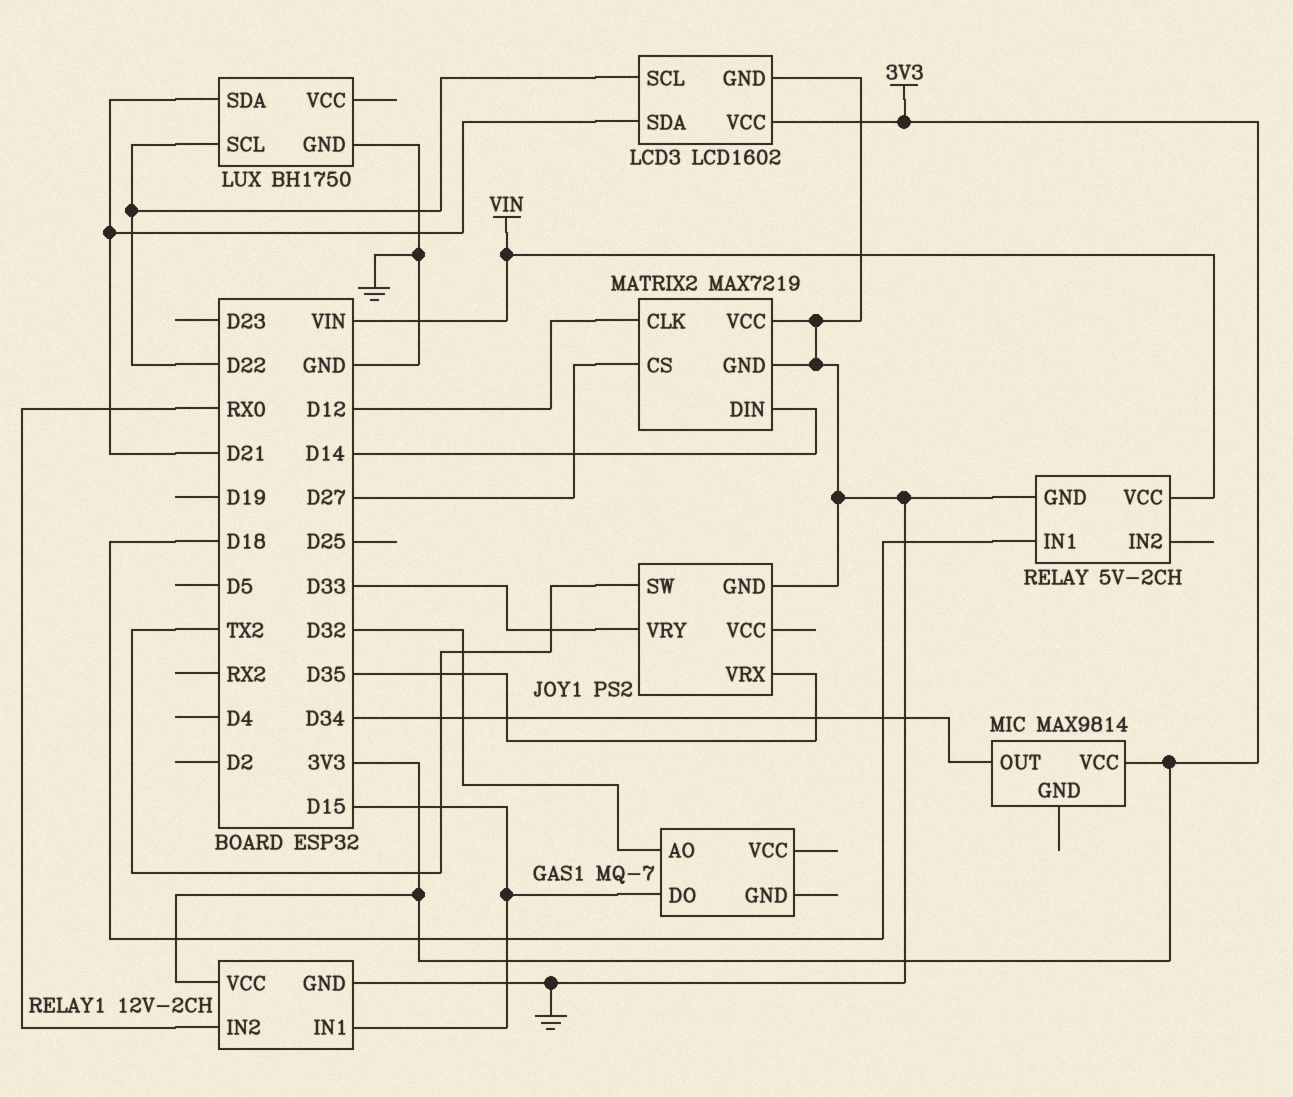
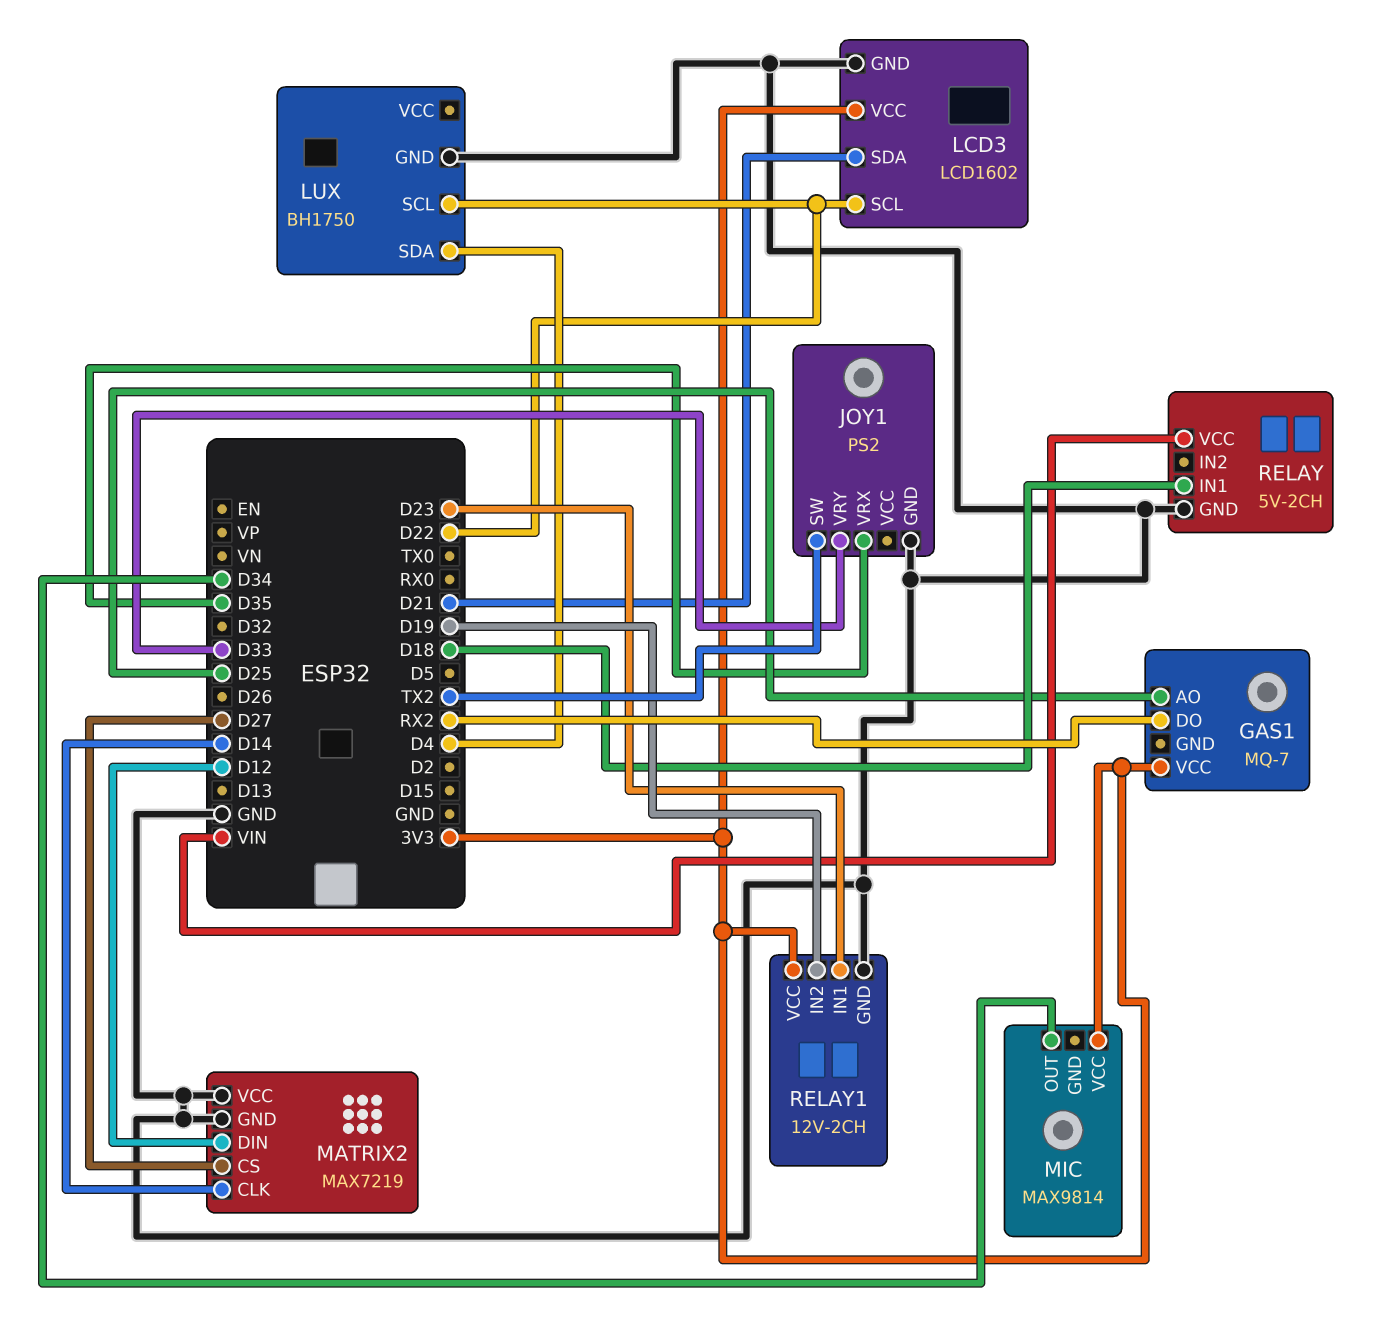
GAS1 pin AO: D32 -> D25
GAS1 pin DO: D15 -> RX2
GAS1 pin VCC: none -> 3V3
LUX pin SDA: D21 -> D4
MATRIX2 pin CLK: D12 -> D14
MATRIX2 pin DIN: D14 -> D12
RELAY1 pin IN1: D15 -> D23
RELAY1 pin IN2: RX0 -> D19

